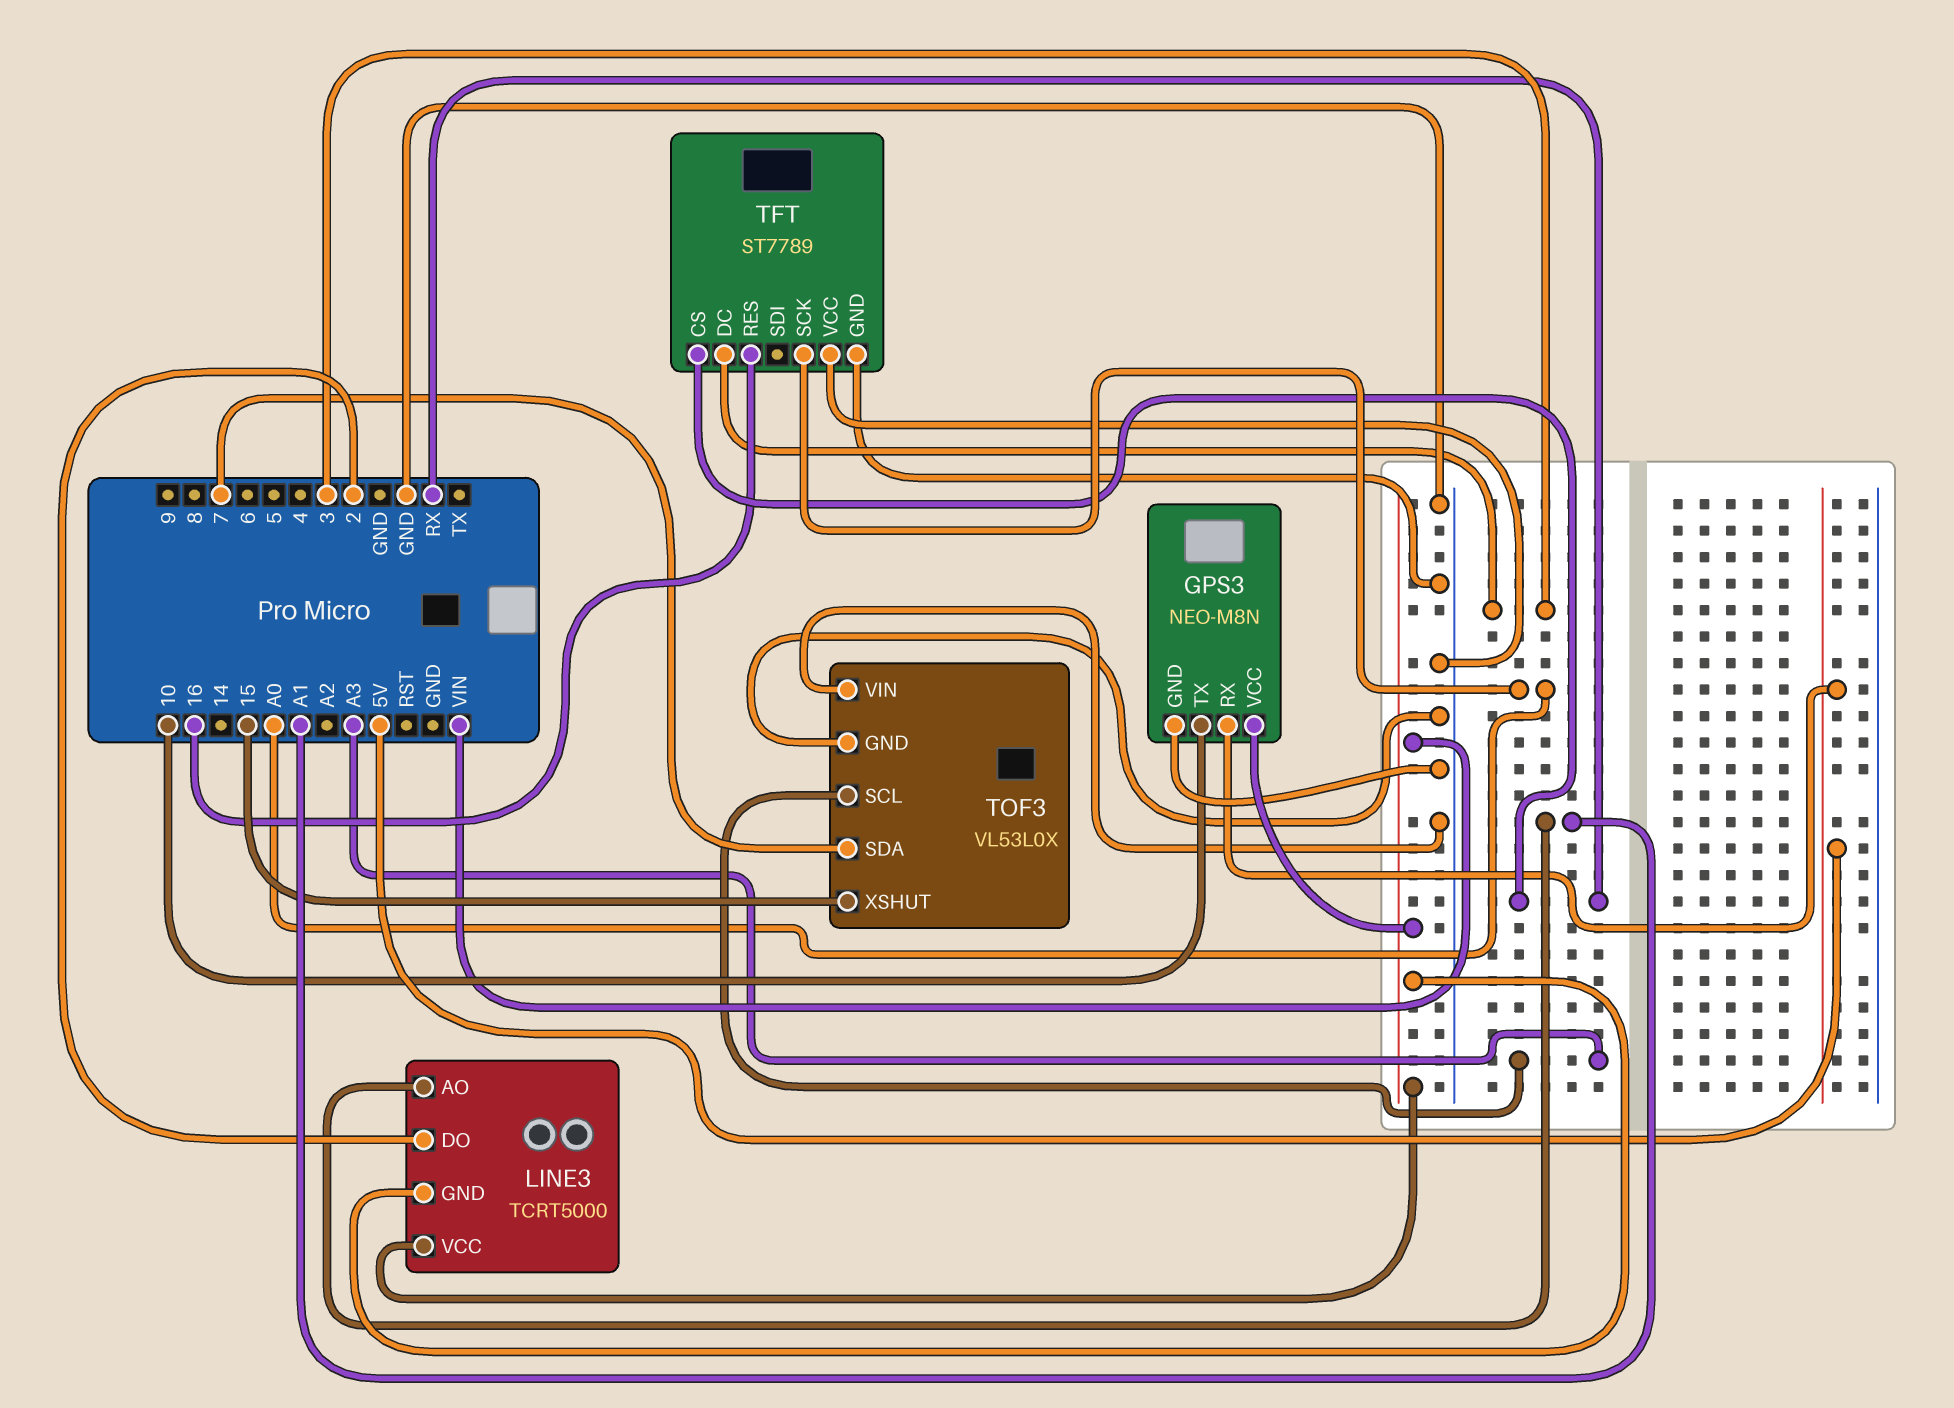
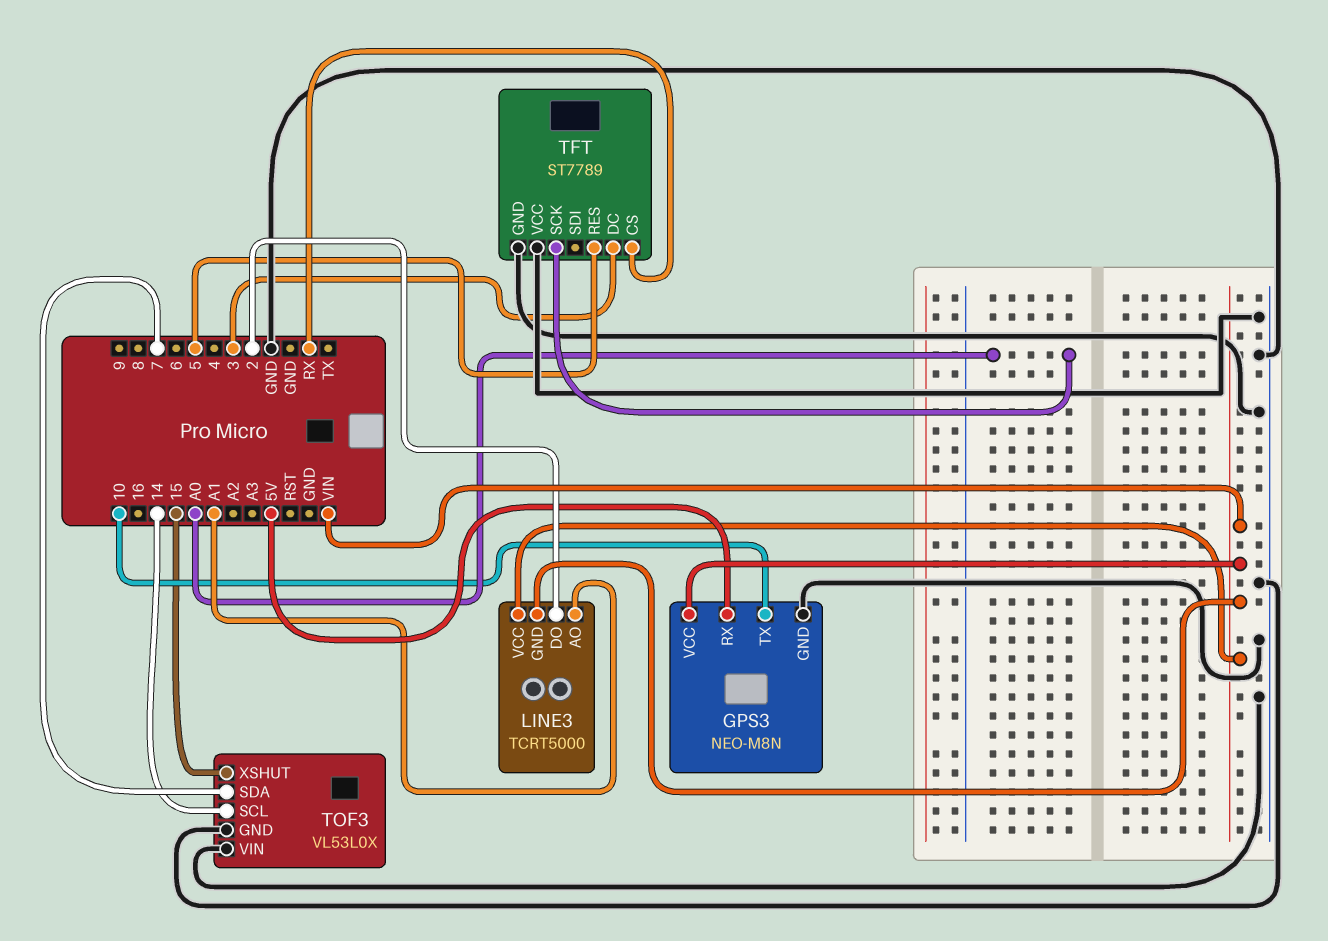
TFT pin RES: 16 -> 5
TOF3 pin SCL: A3 -> 14

